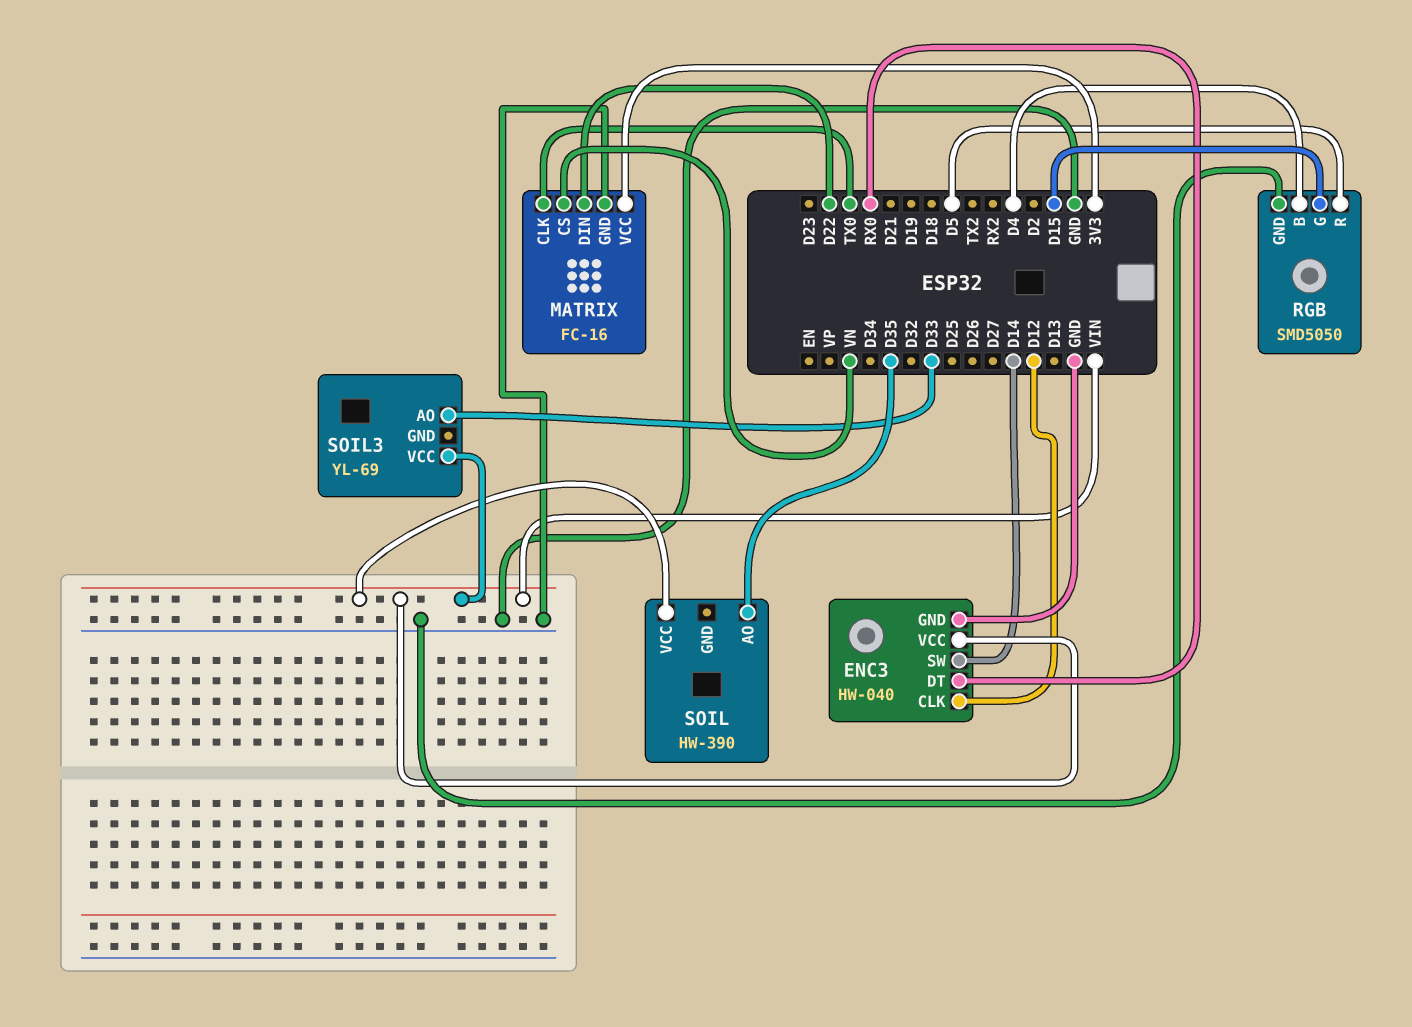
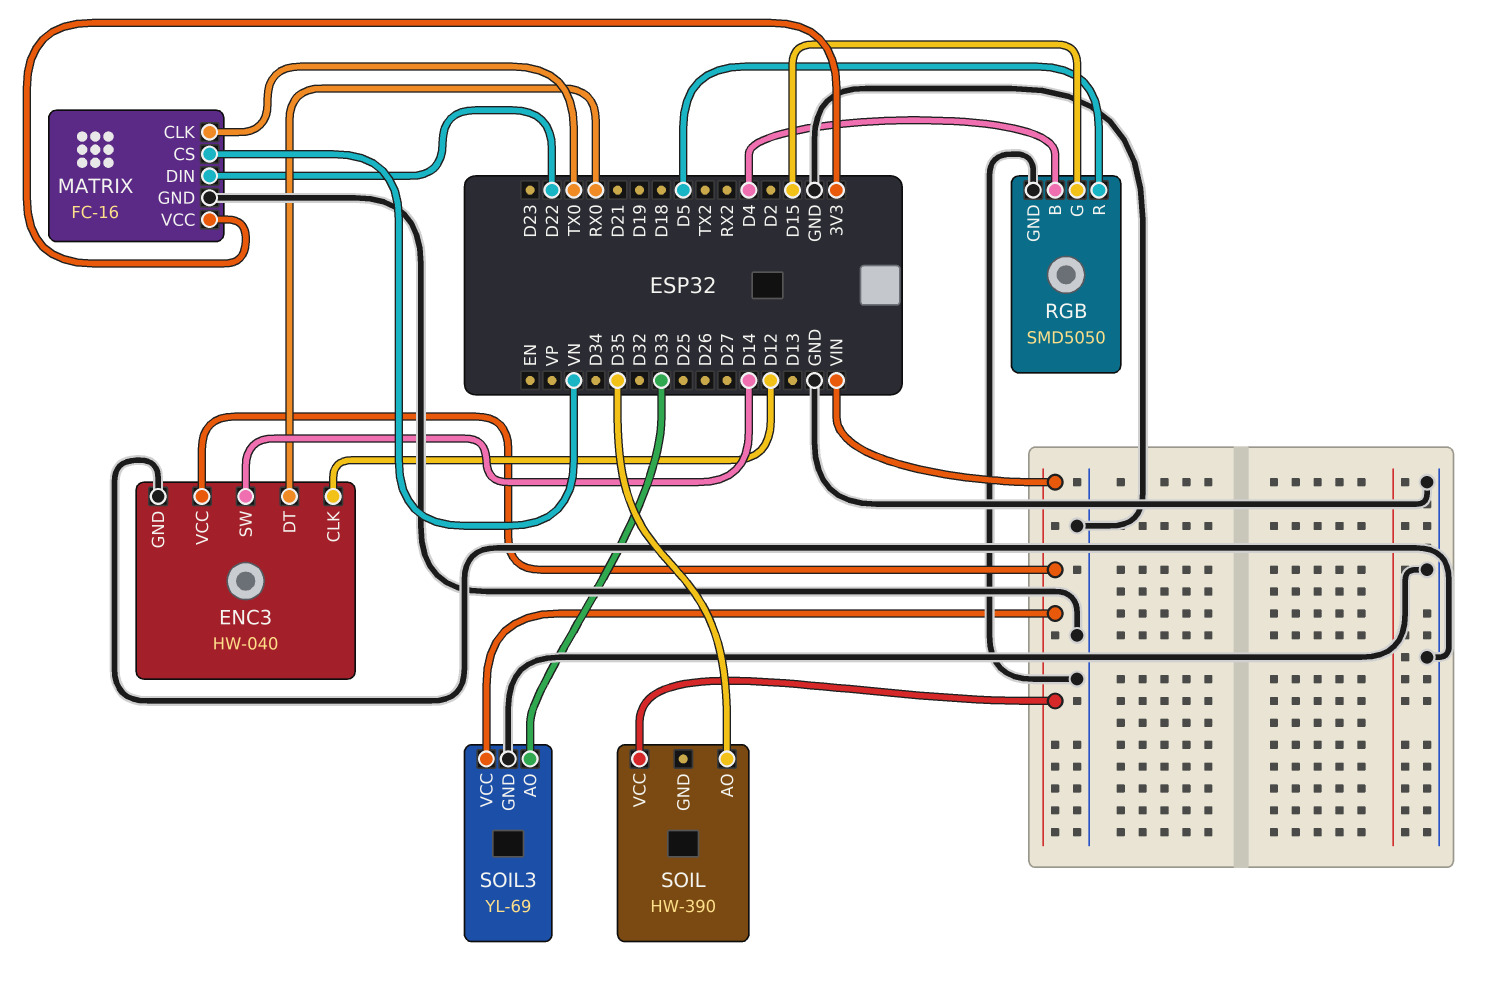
SOIL3 pin GND: none -> GND

